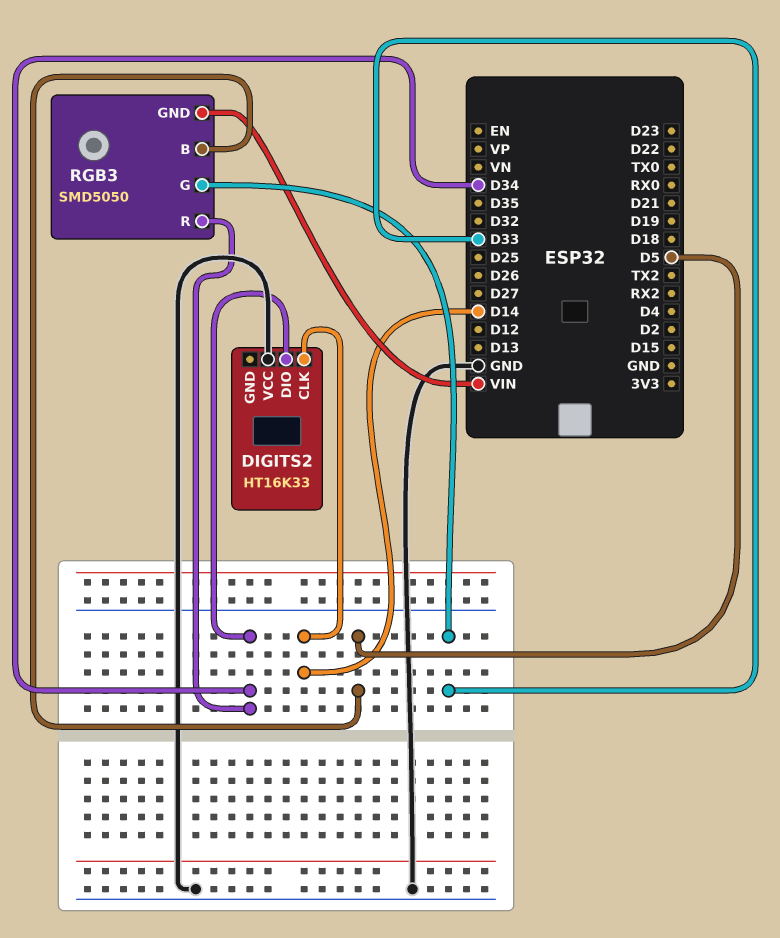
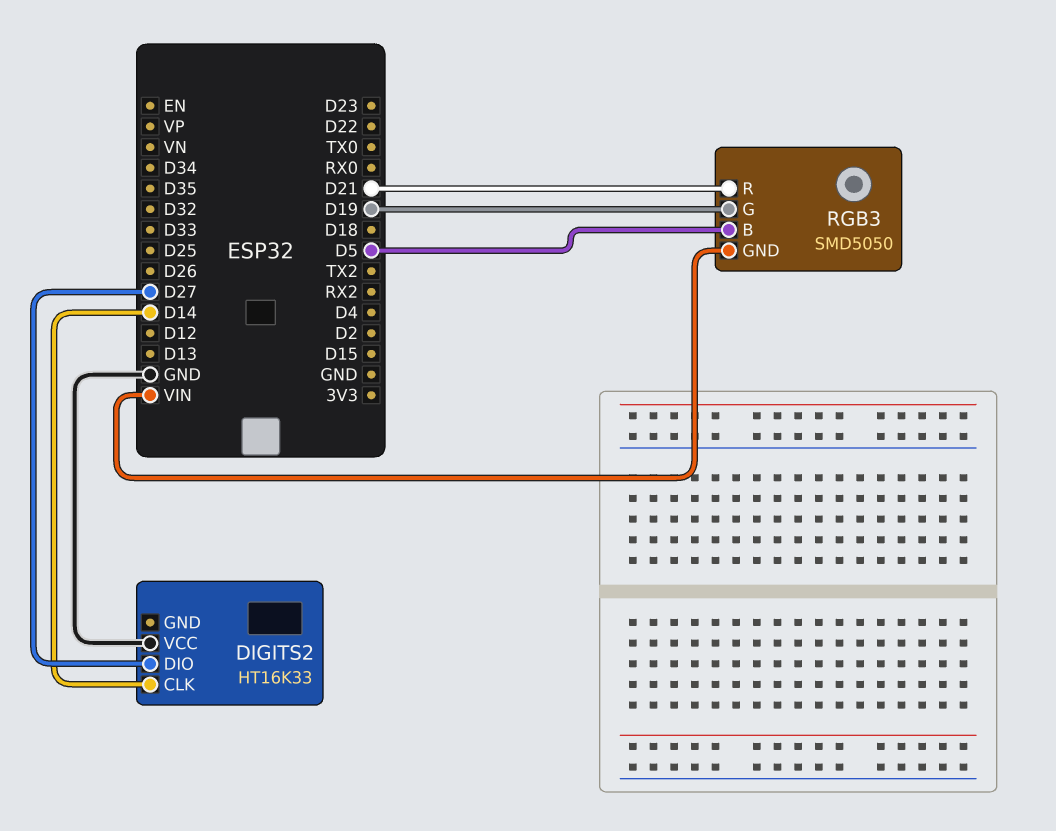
DIGITS2 pin DIO: D34 -> D27
RGB3 pin G: D33 -> D19
RGB3 pin R: D34 -> D21

